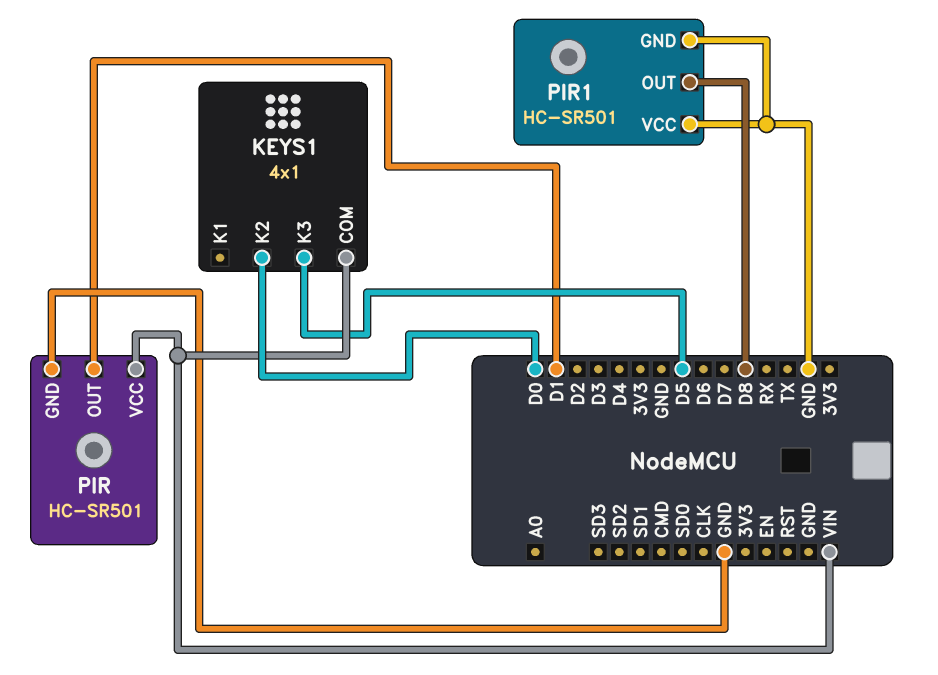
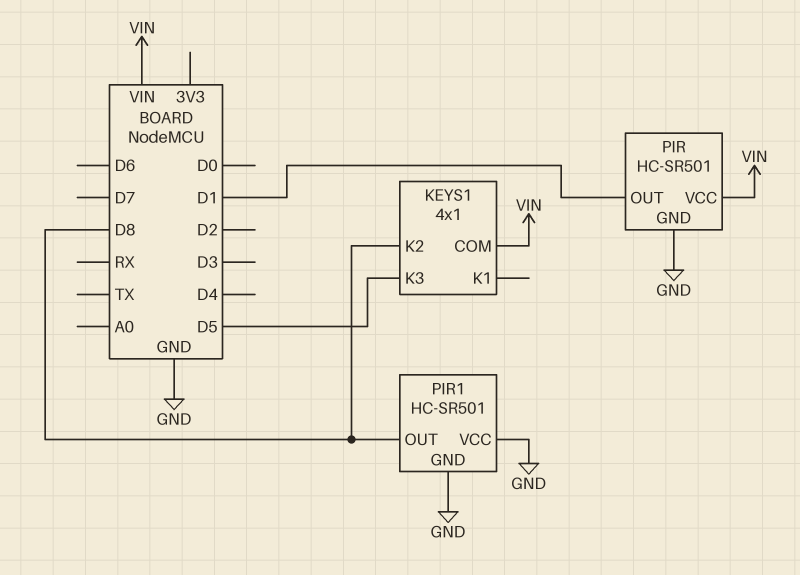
KEYS1 pin K2: D0 -> D8

